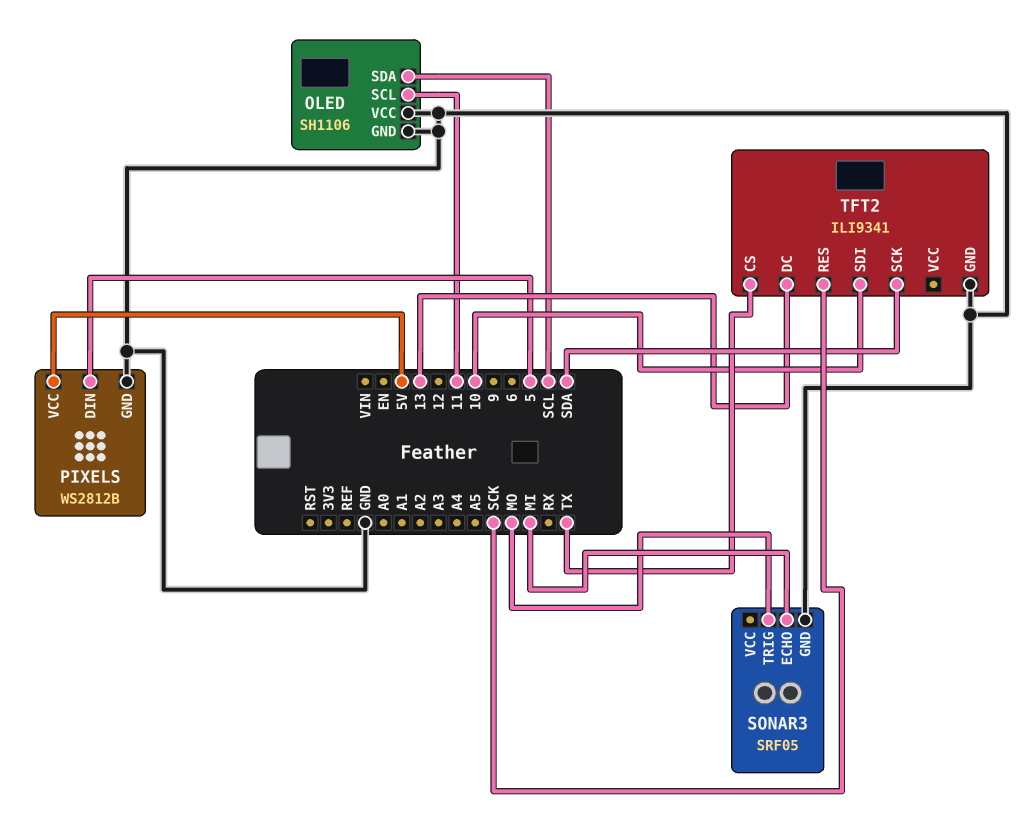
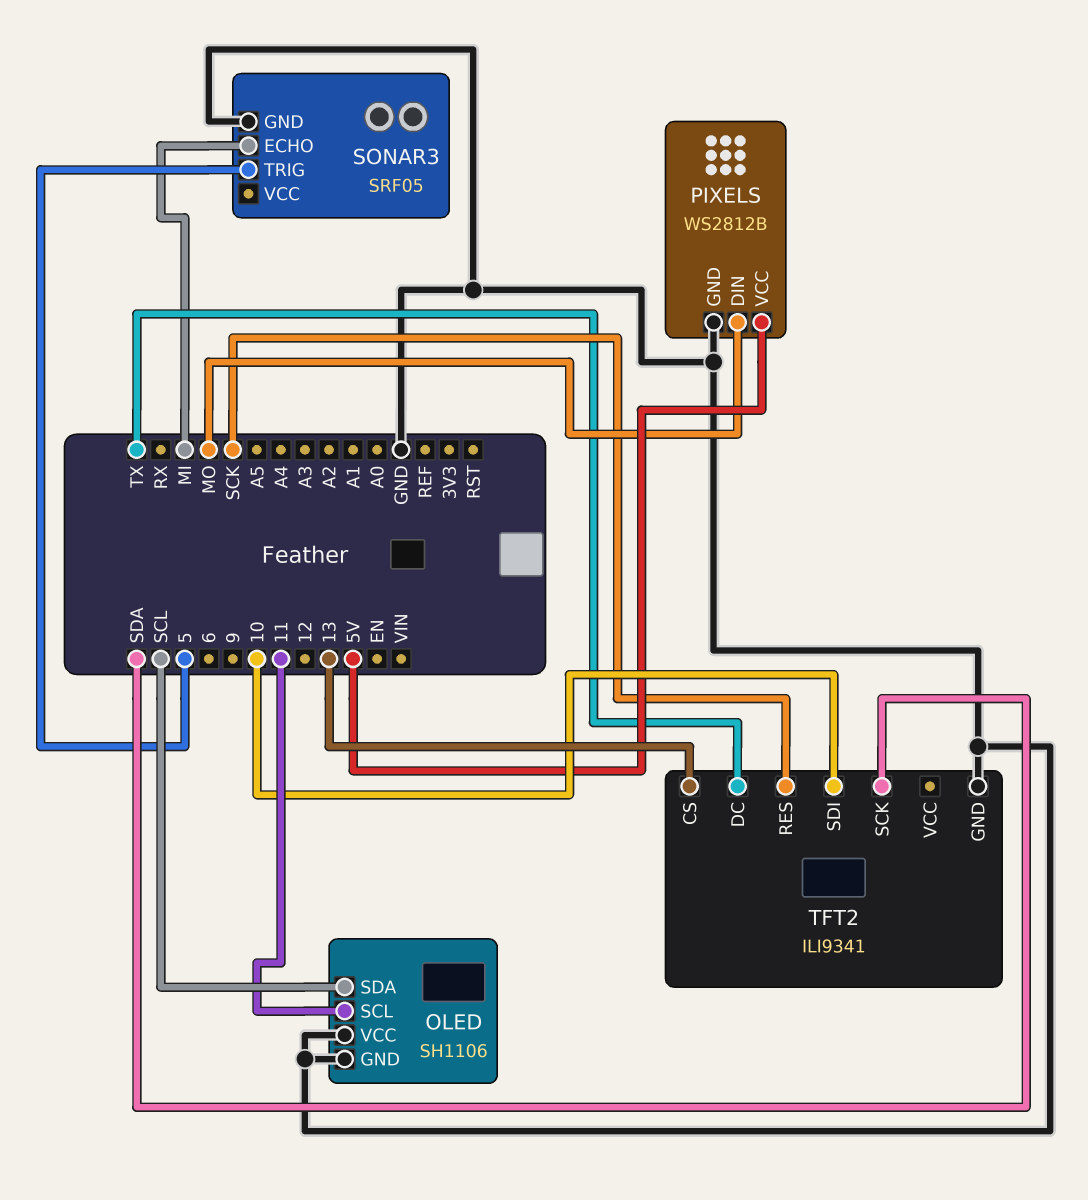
PIXELS pin DIN: 5 -> MO
SONAR3 pin TRIG: MO -> 5
TFT2 pin CS: TX -> 13
TFT2 pin DC: 13 -> TX

